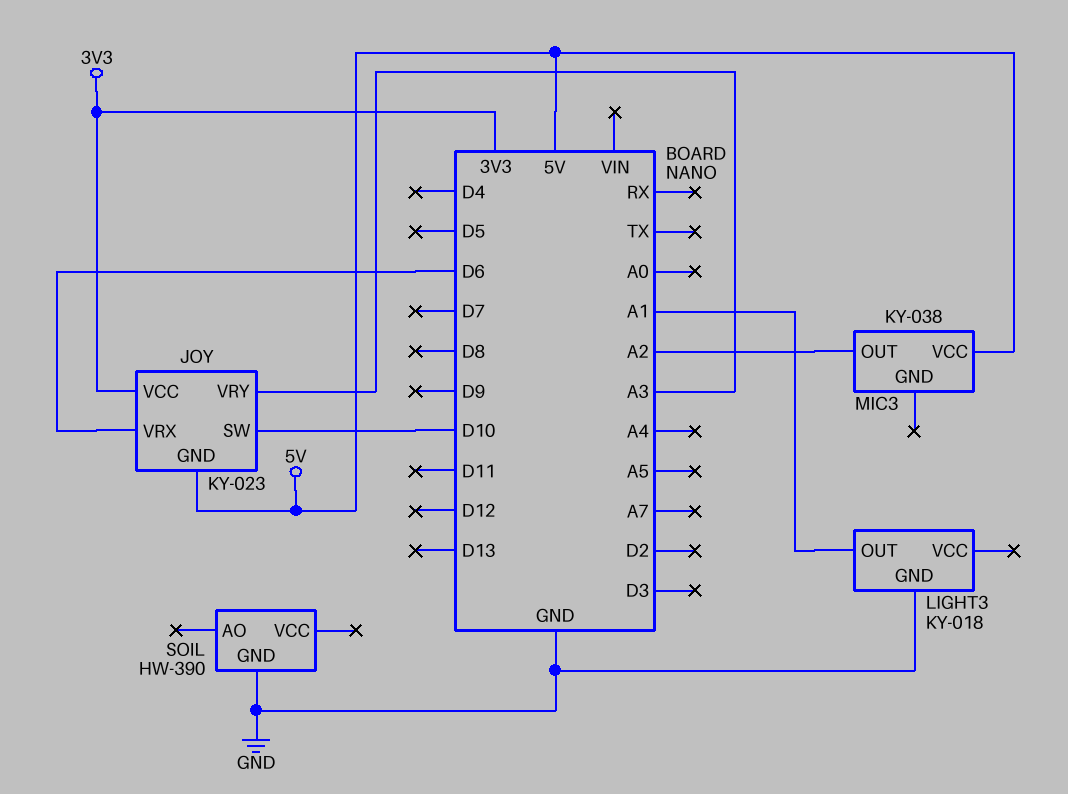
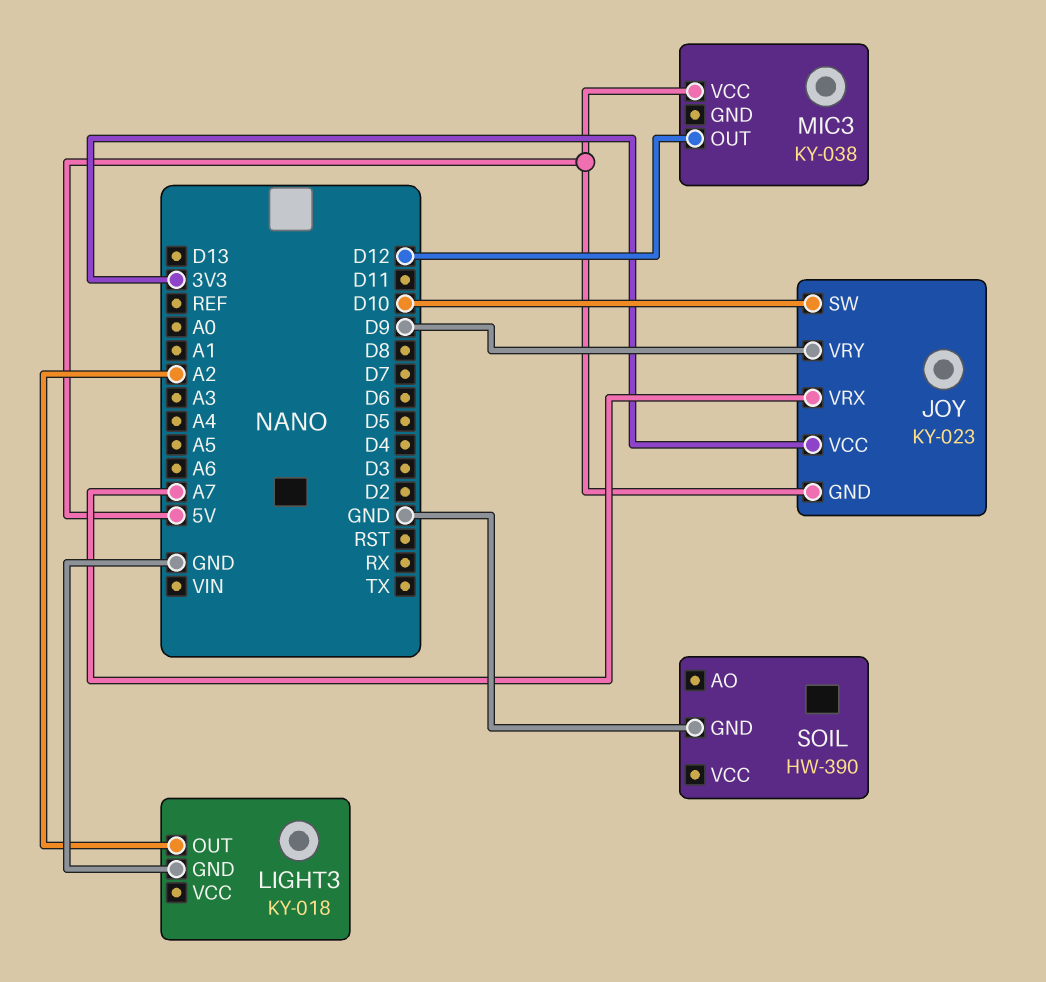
JOY pin VRX: D6 -> A7
JOY pin VRY: A3 -> D9
LIGHT3 pin OUT: A1 -> A2
MIC3 pin OUT: A2 -> D12

